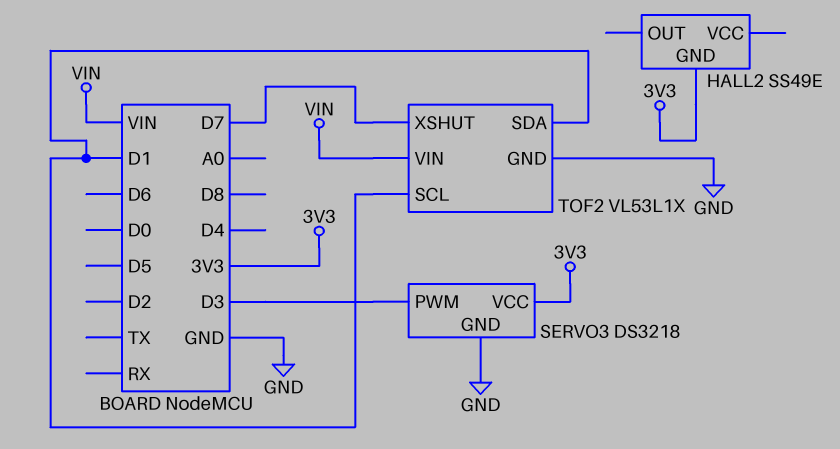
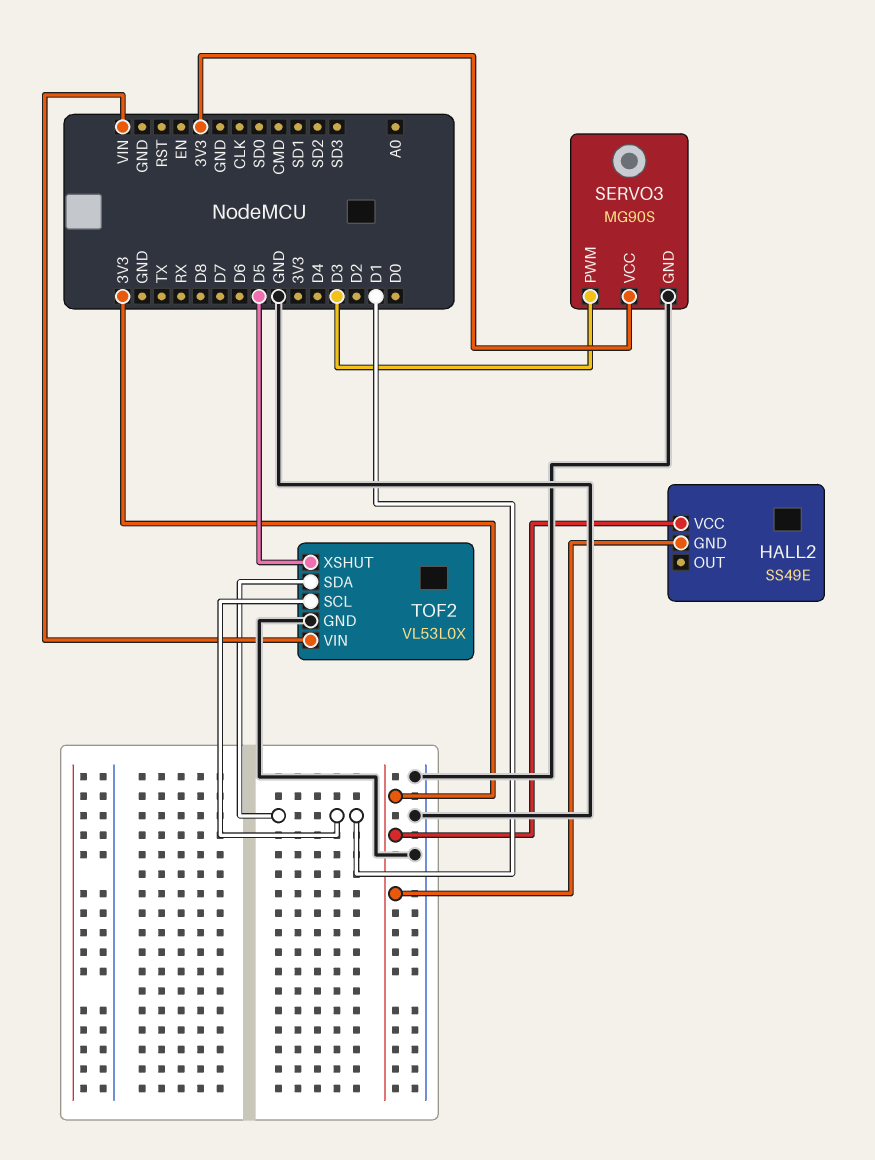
HALL2 pin VCC: none -> 3V3
SERVO3: DS3218 -> MG90S
TOF2: VL53L1X -> VL53L0X
TOF2 pin XSHUT: D7 -> D5

